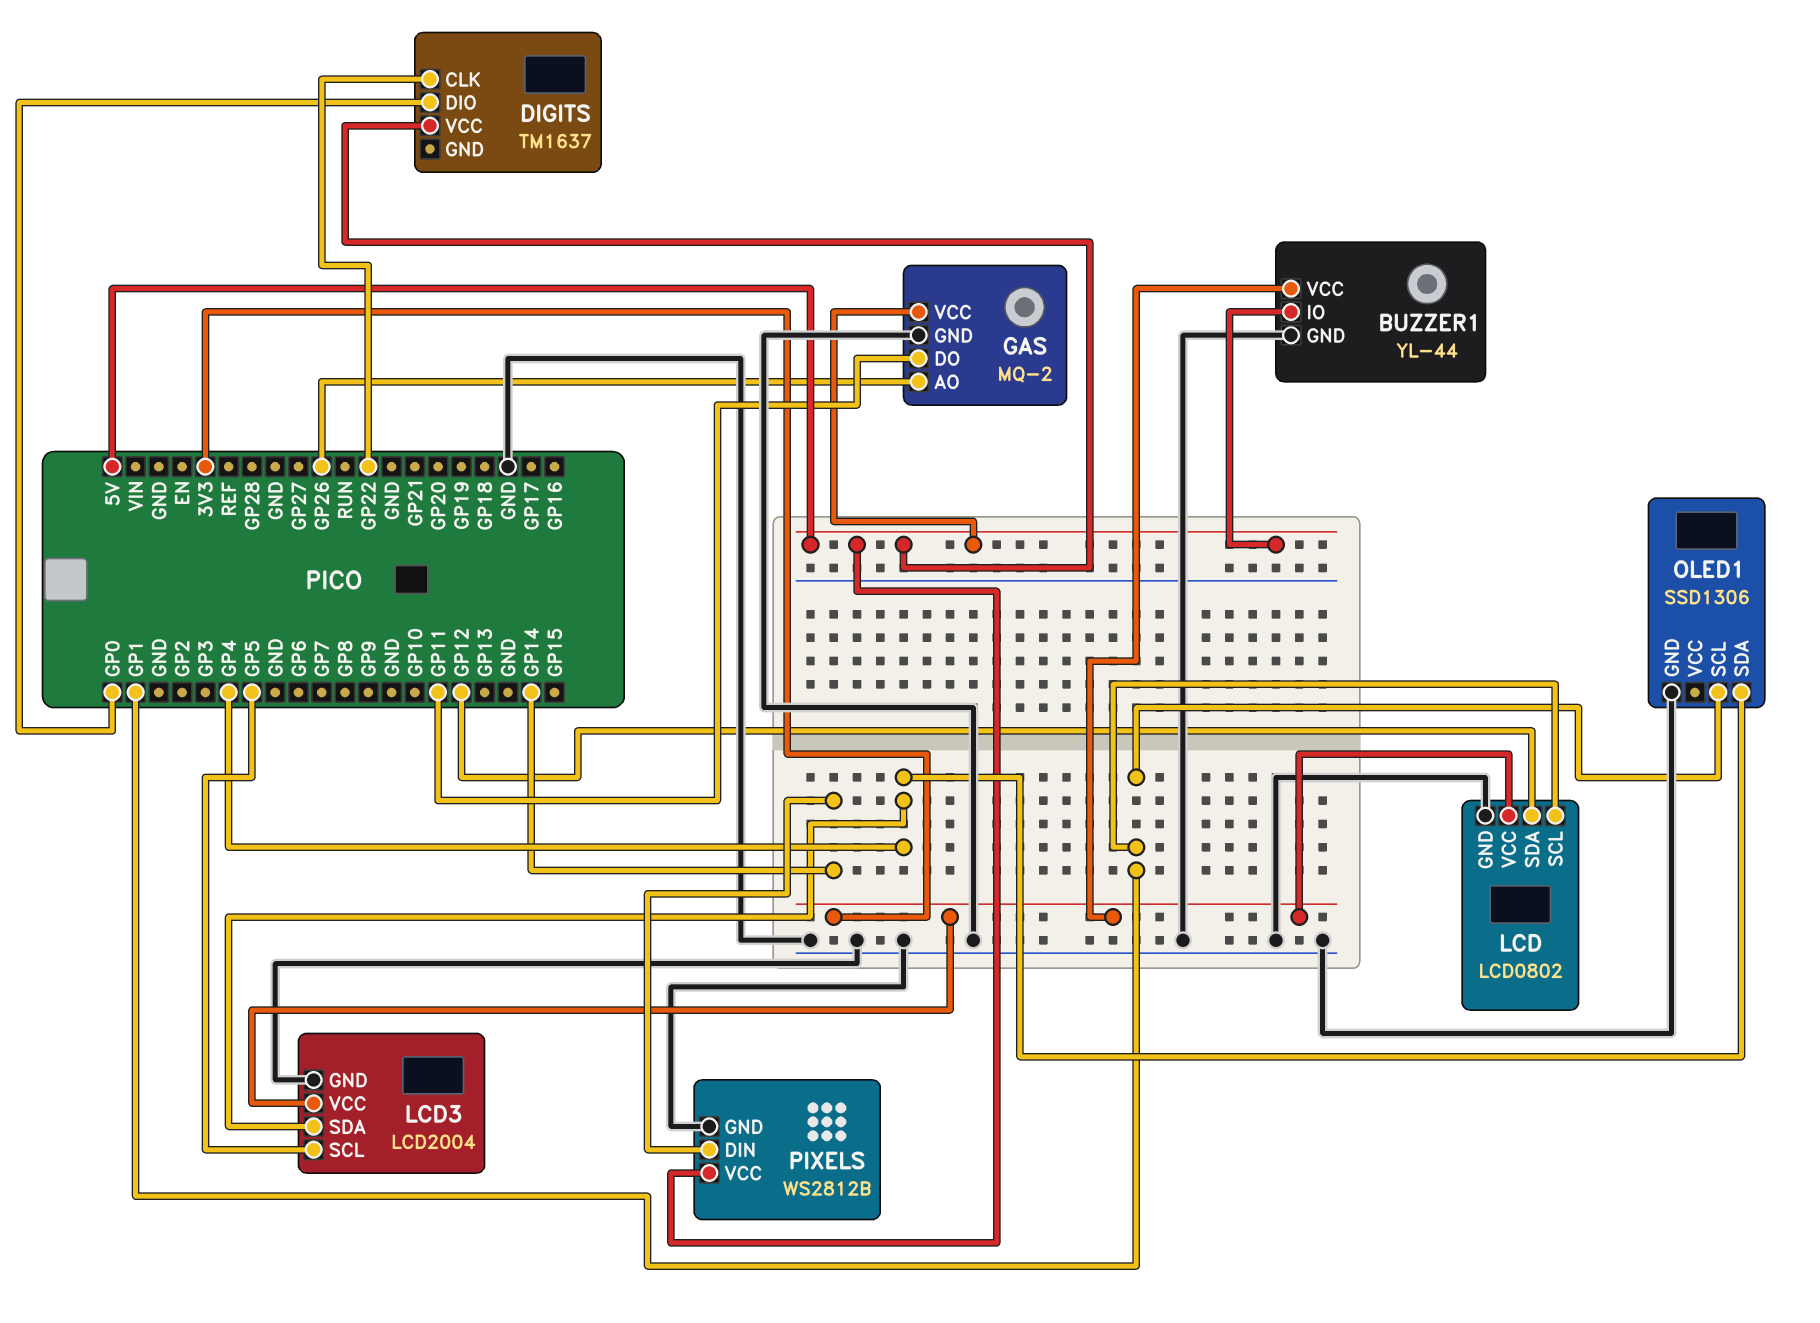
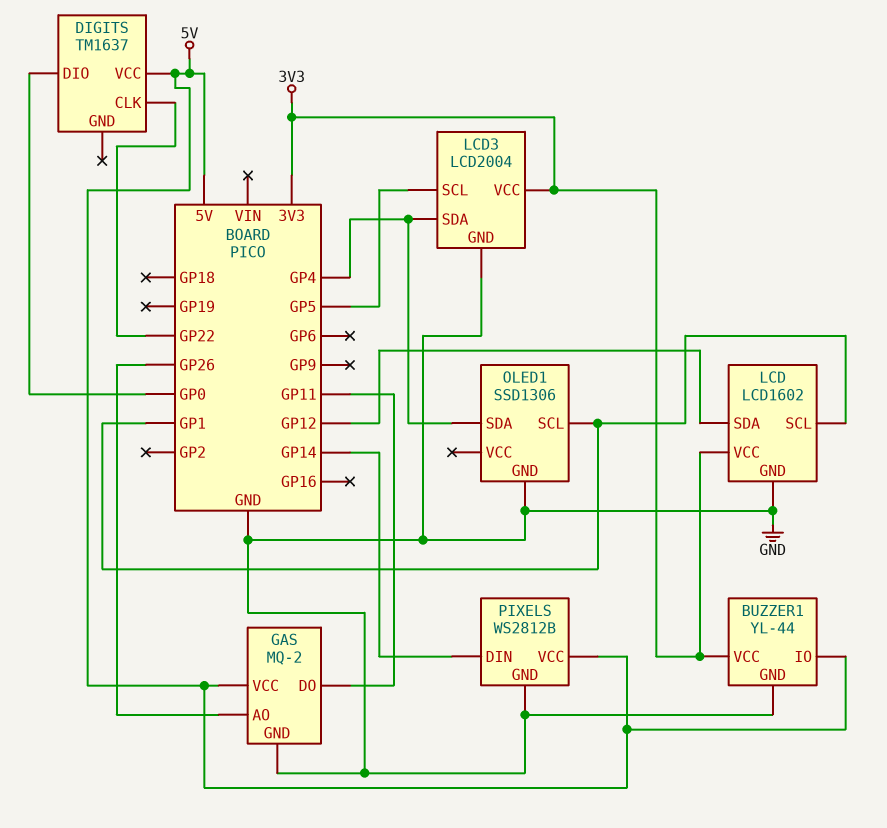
LCD: LCD0802 -> LCD1602

